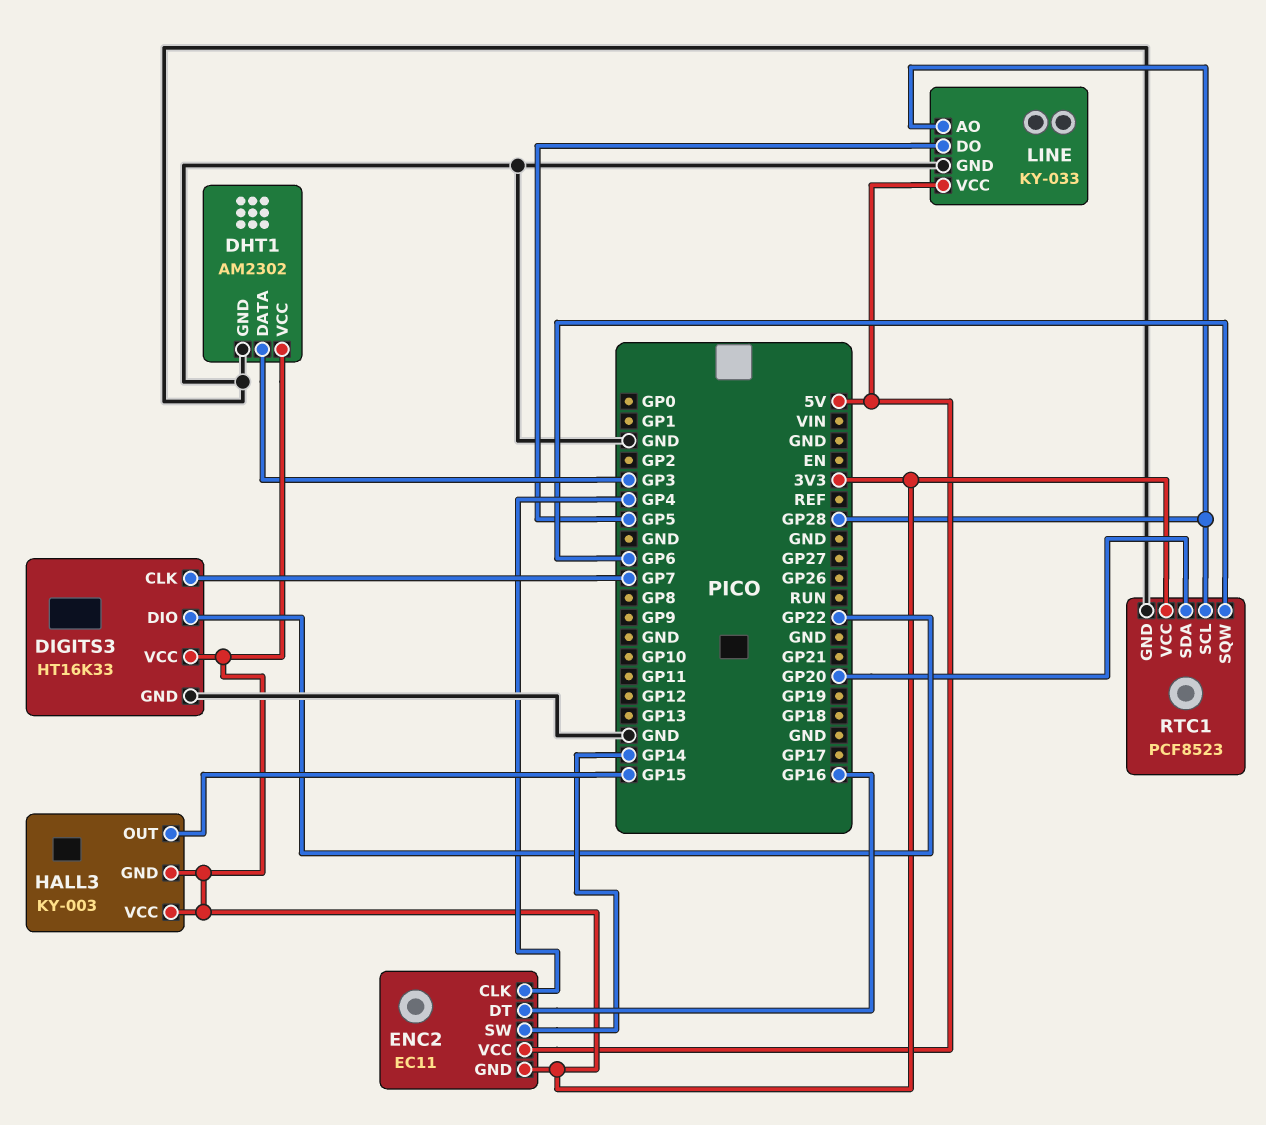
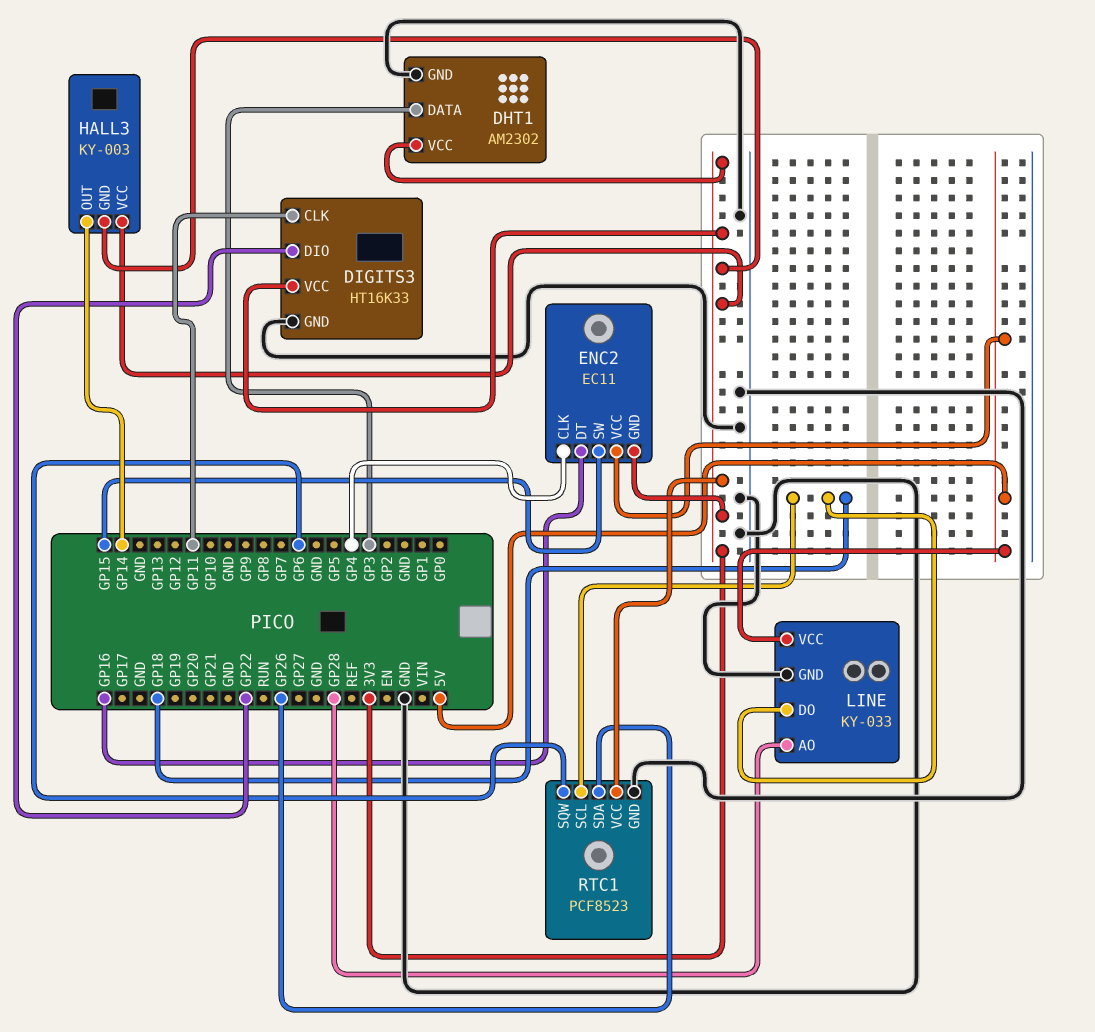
DIGITS3 pin CLK: GP7 -> GP11
ENC2 pin SW: GP14 -> GP15
HALL3 pin OUT: GP15 -> GP14
LINE pin DO: GP5 -> GP18
RTC1 pin SCL: GP28 -> GP18
RTC1 pin SDA: GP20 -> GP26

